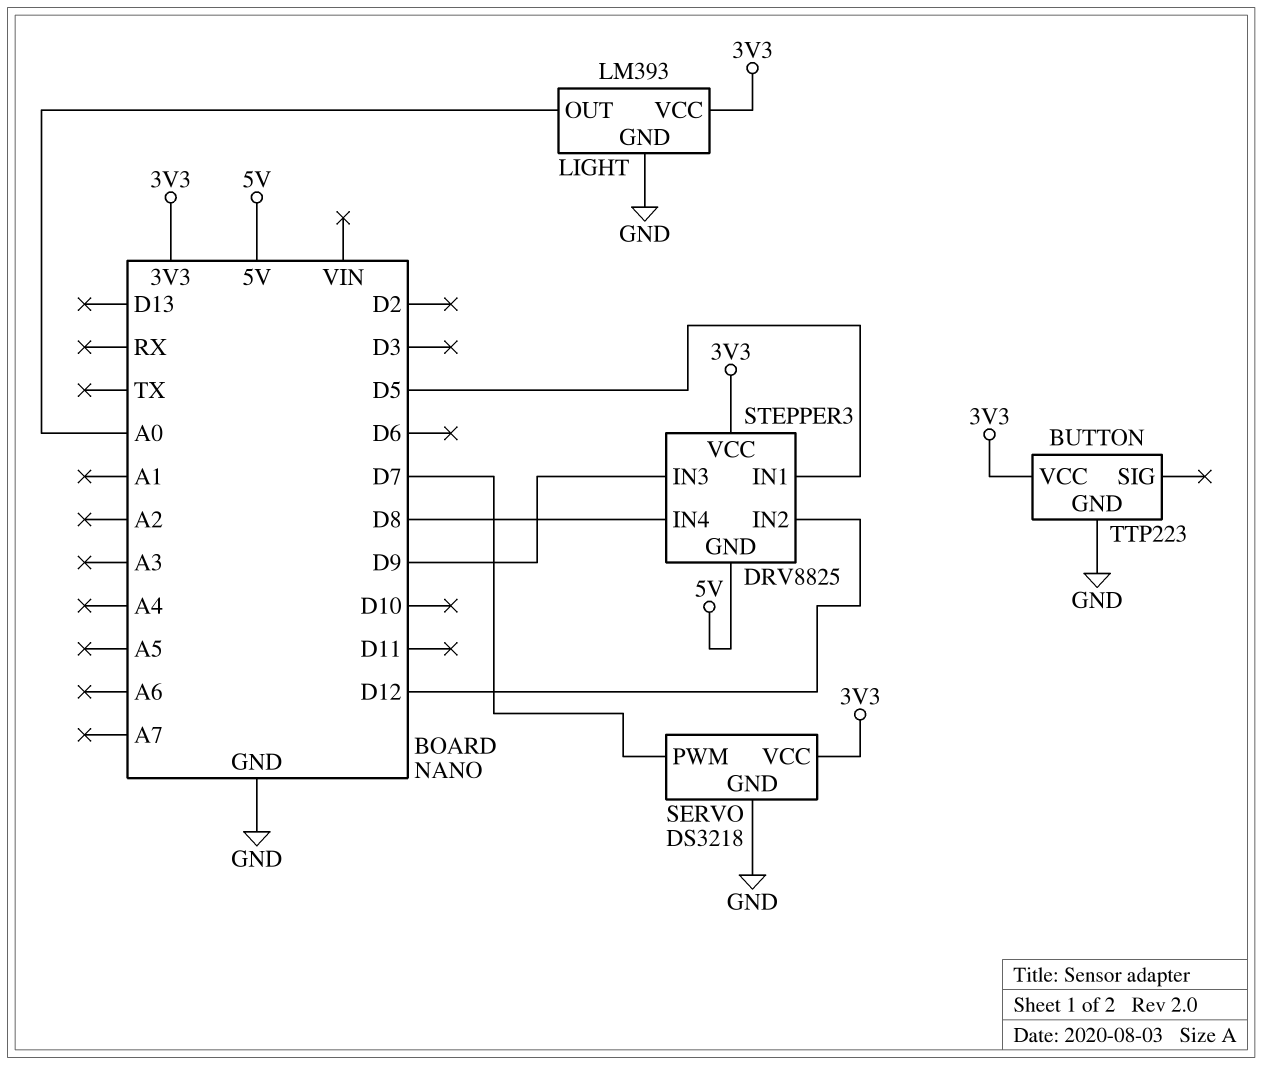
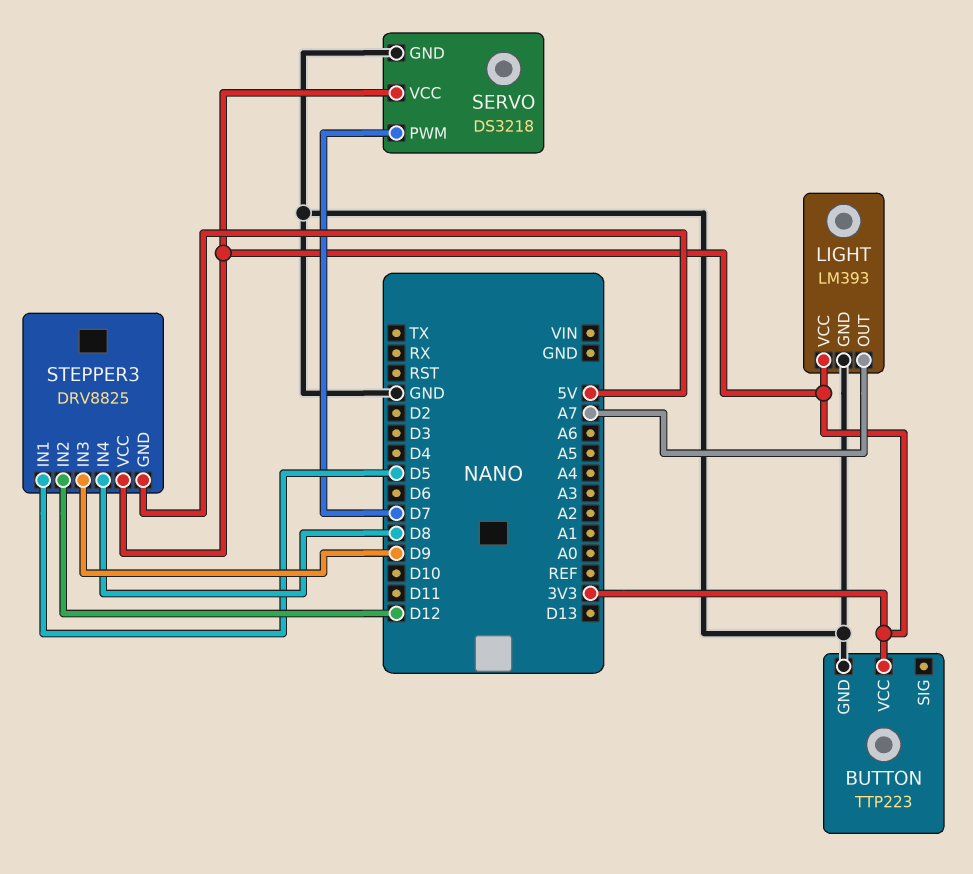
LIGHT pin OUT: A0 -> A7

